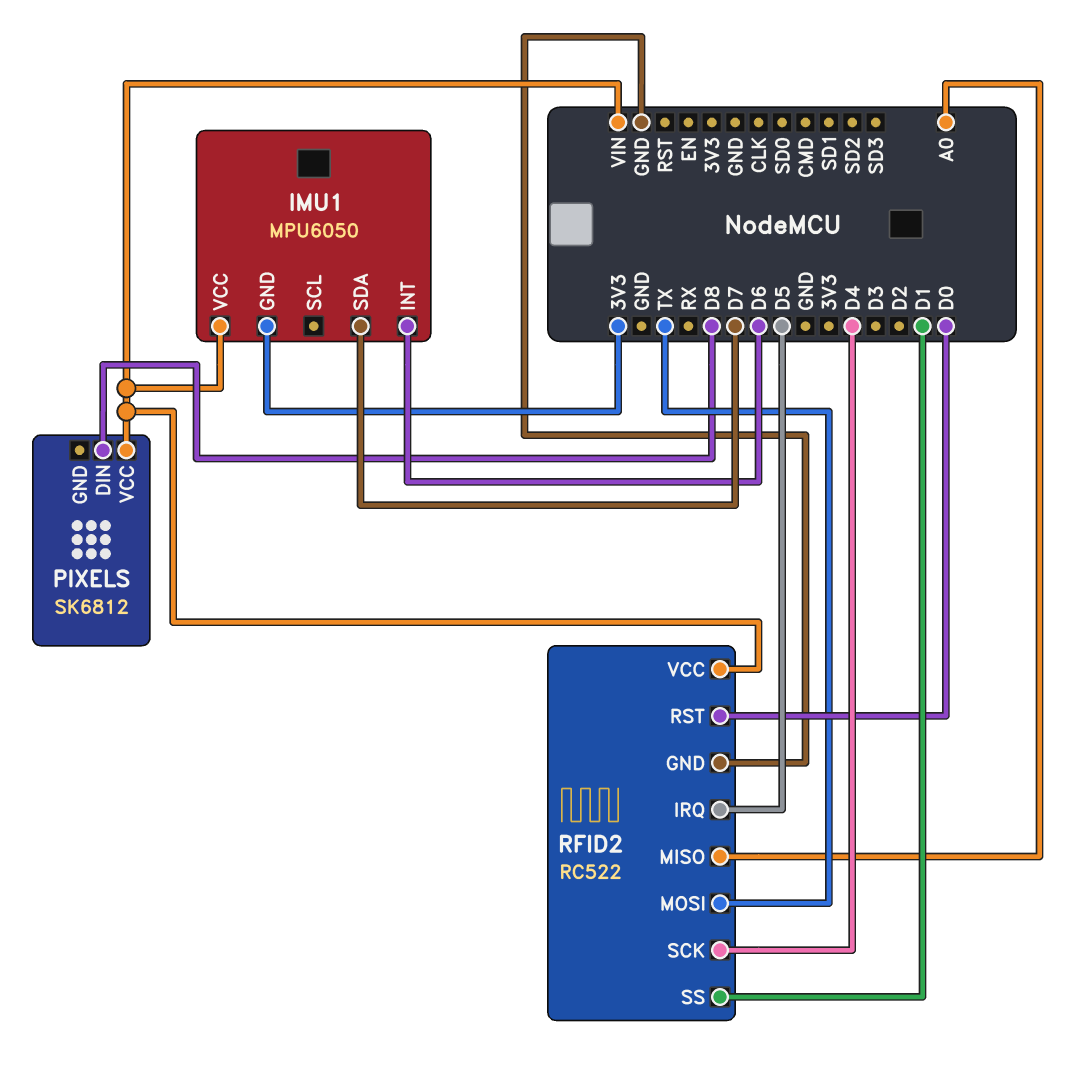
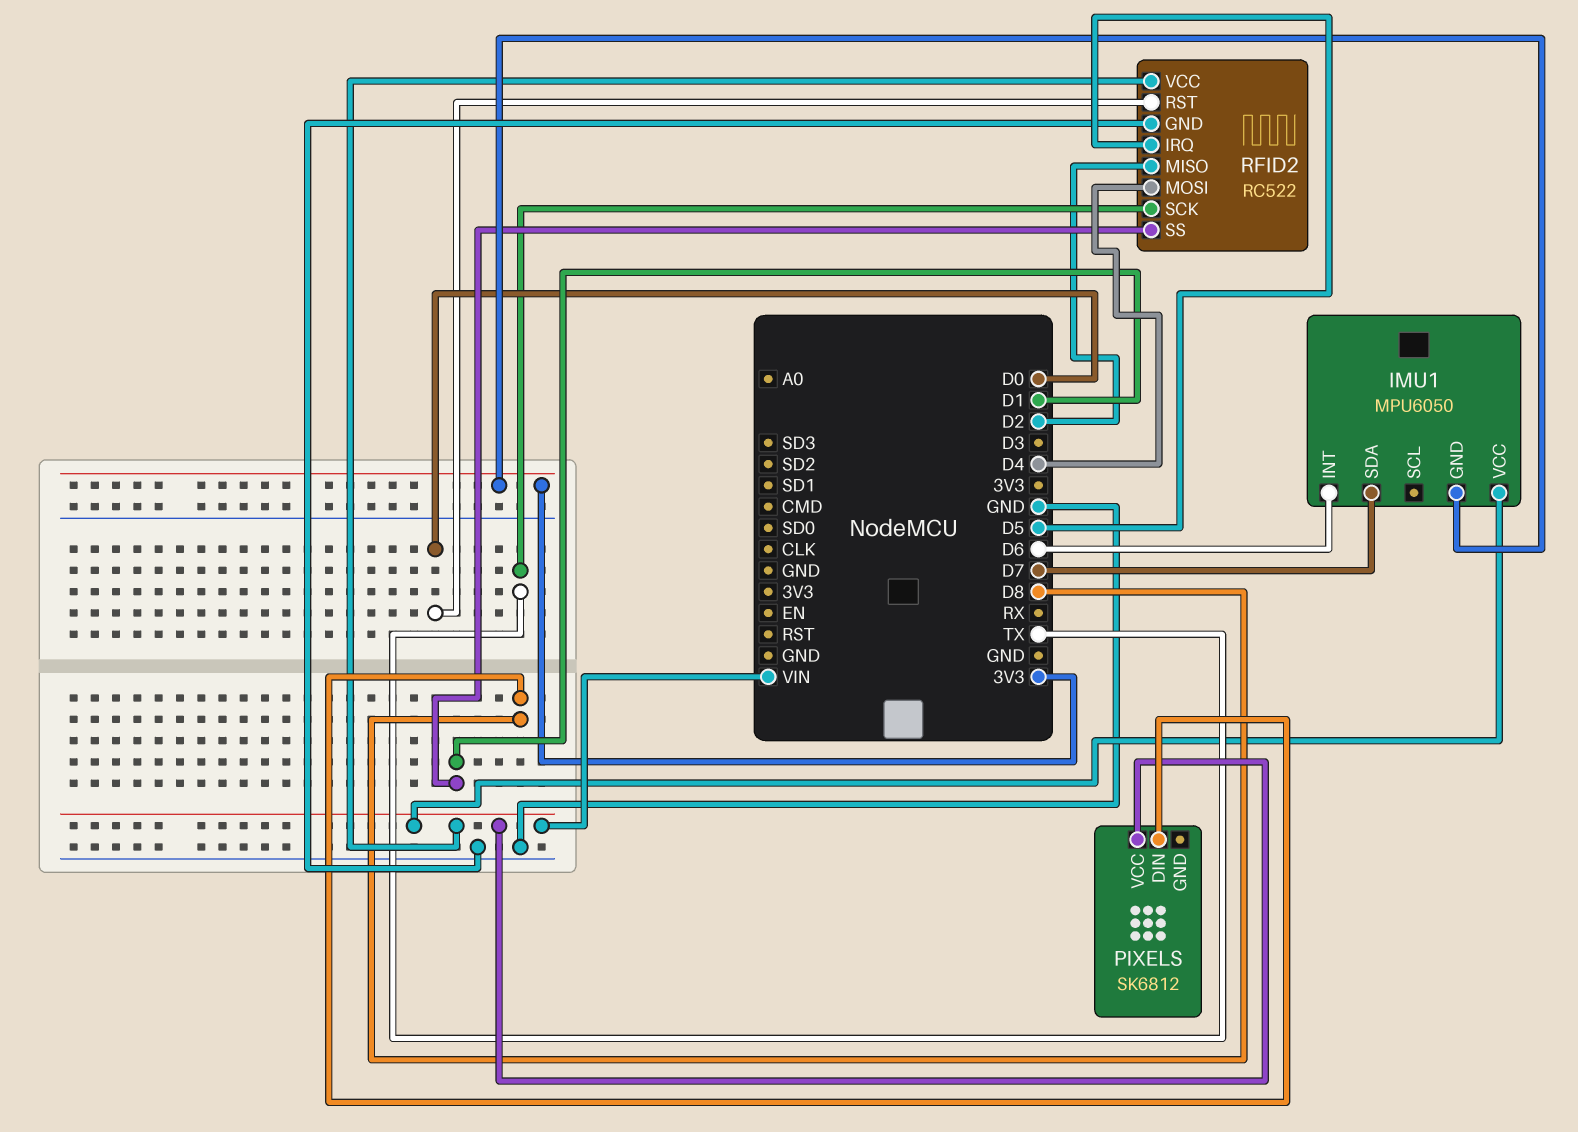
RFID2 pin MISO: A0 -> D2
RFID2 pin MOSI: TX -> D4
RFID2 pin SCK: D4 -> TX

